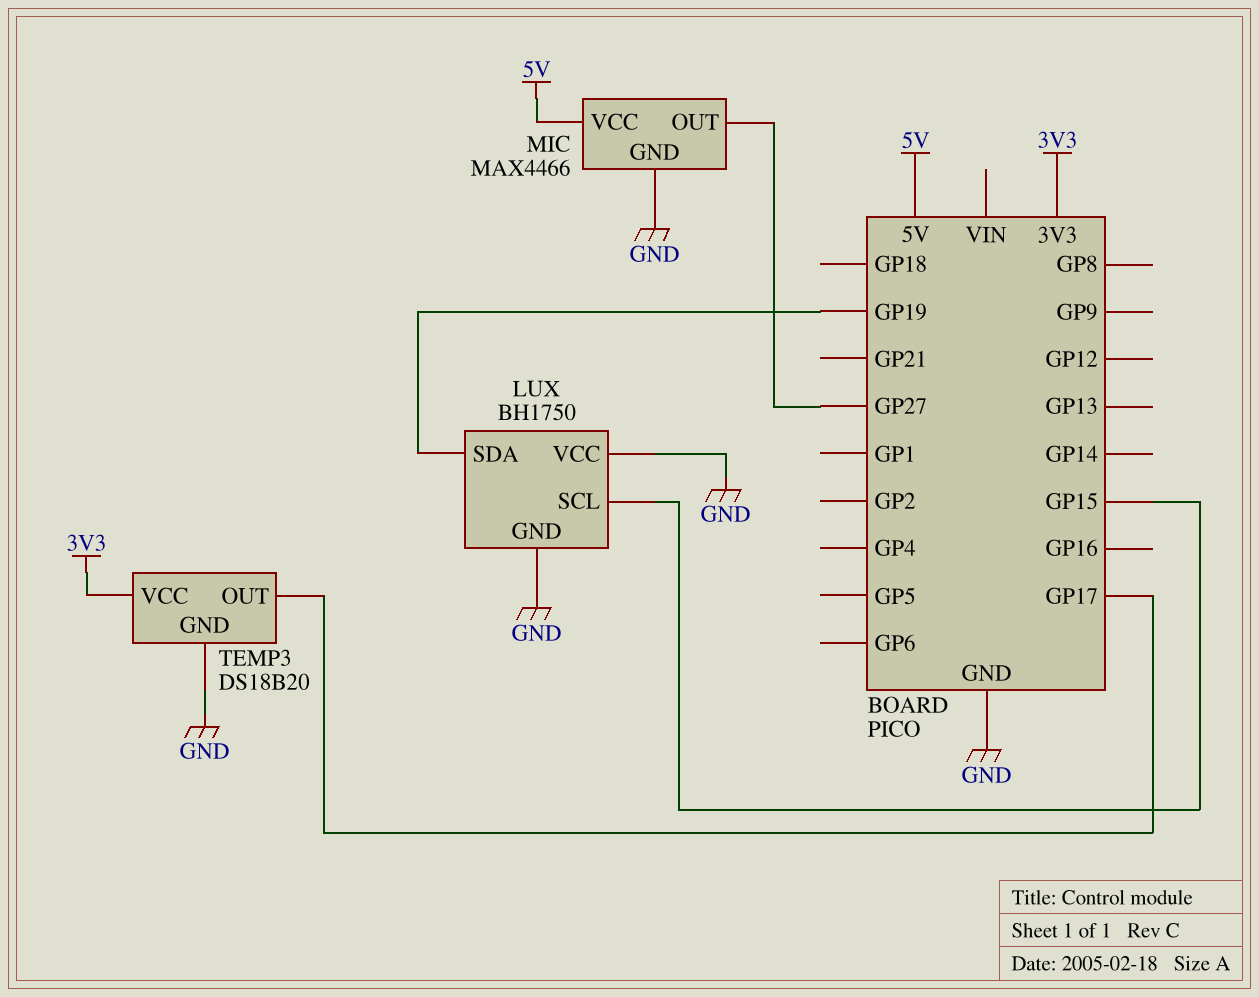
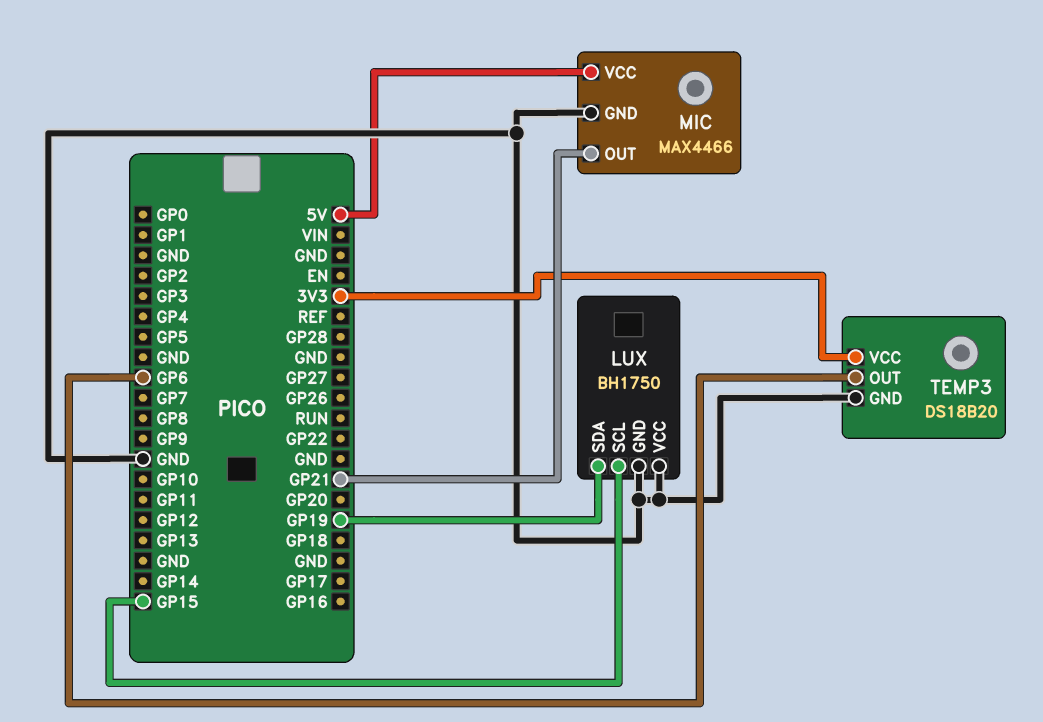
MIC pin OUT: GP27 -> GP21
TEMP3 pin OUT: GP17 -> GP6

